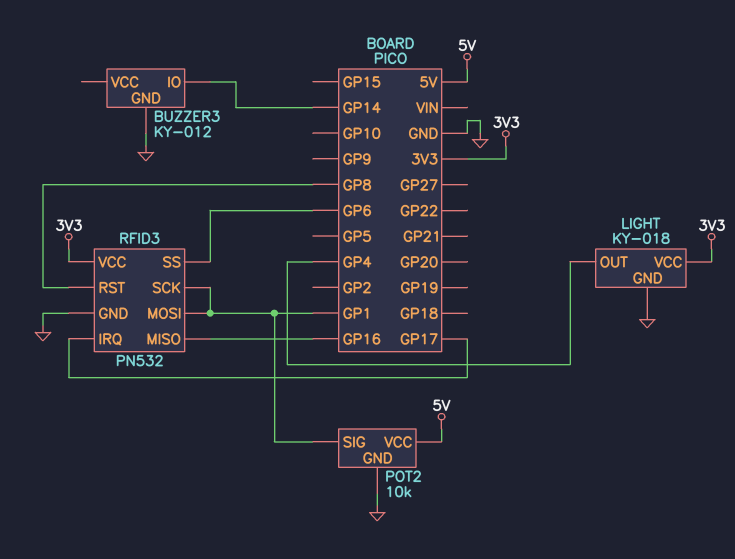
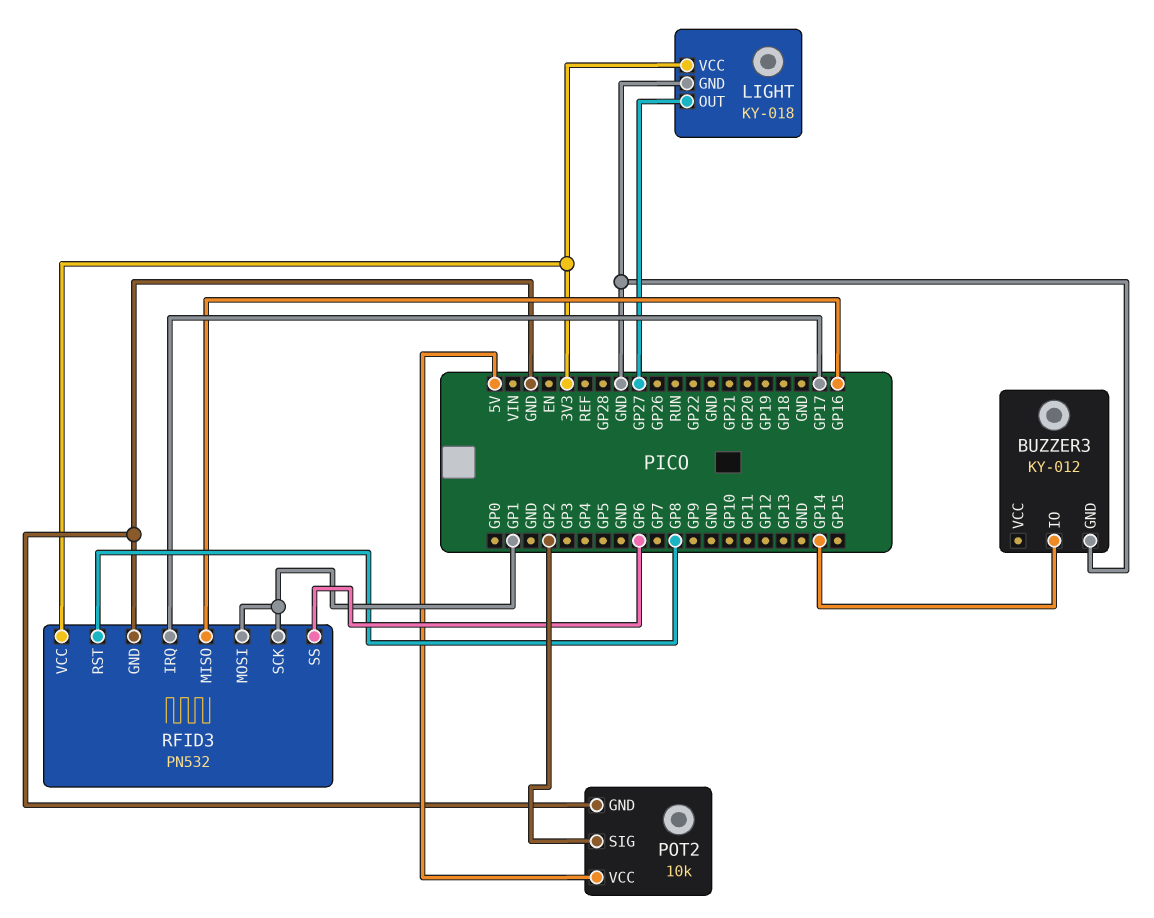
LIGHT pin OUT: GP4 -> GP27
POT2 pin SIG: GP1 -> GP2

